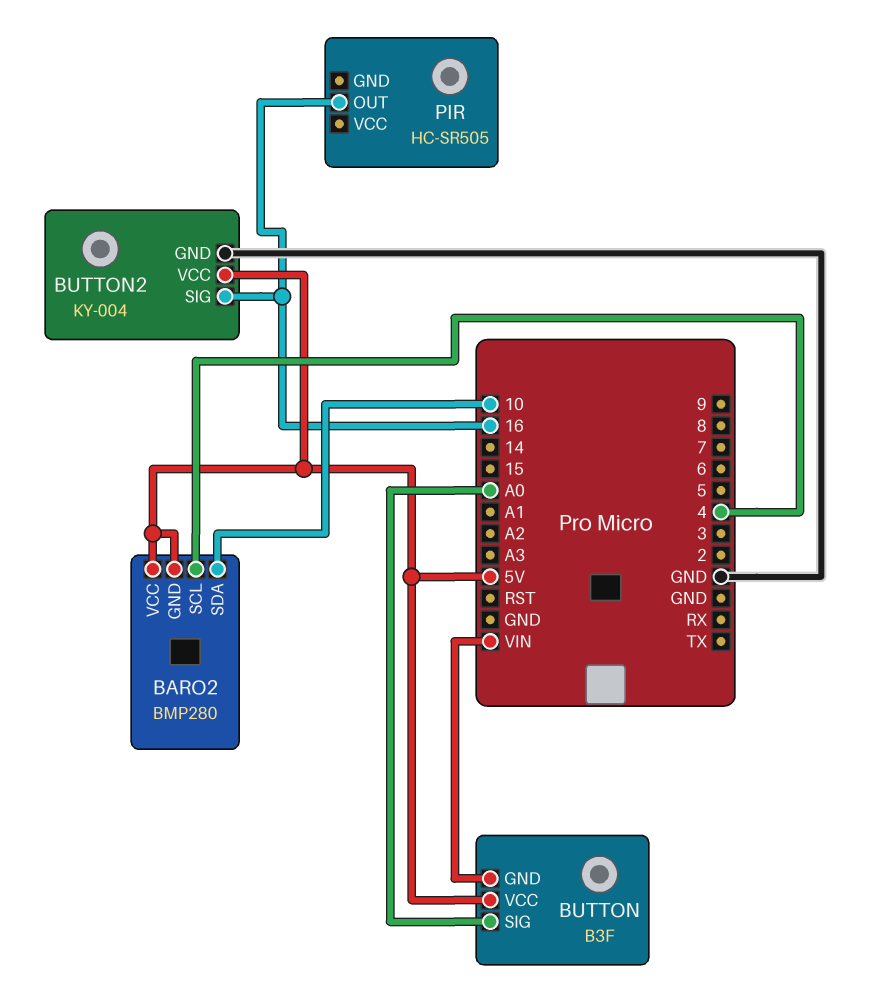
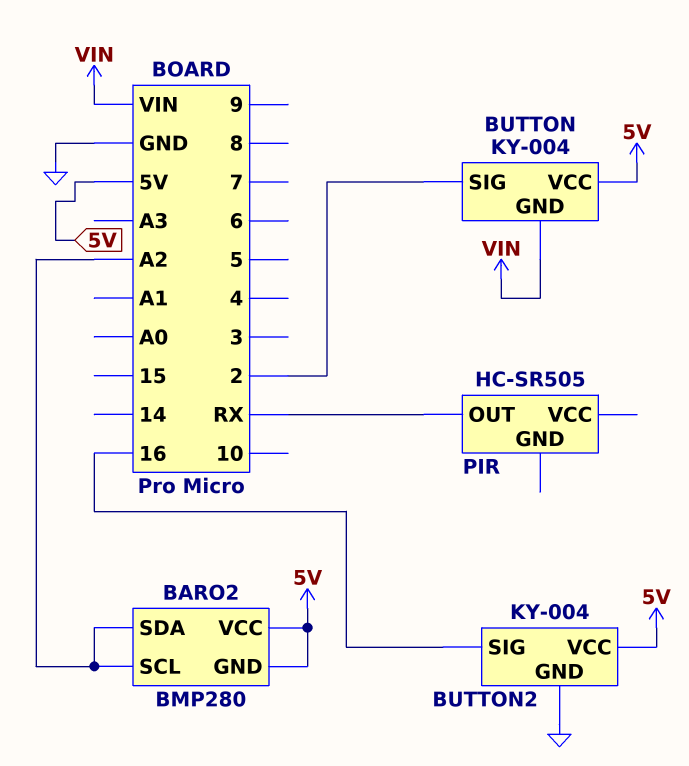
BARO2 pin SCL: 4 -> A2
BARO2 pin SDA: 10 -> A2
BUTTON: B3F -> KY-004
BUTTON pin SIG: A0 -> 2
PIR pin OUT: 16 -> RX

